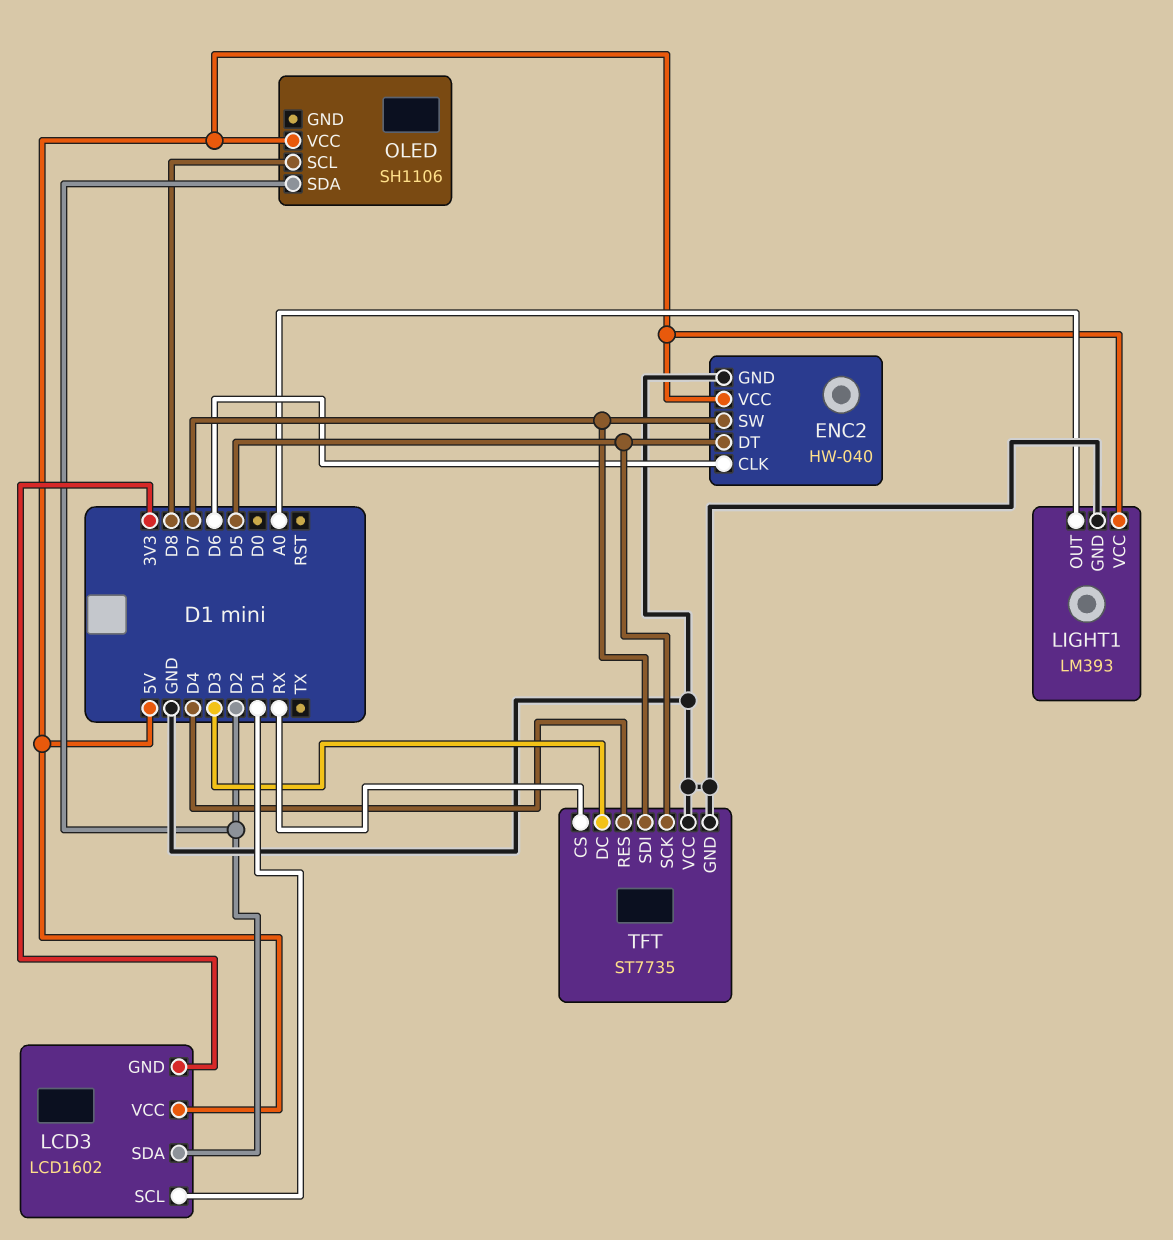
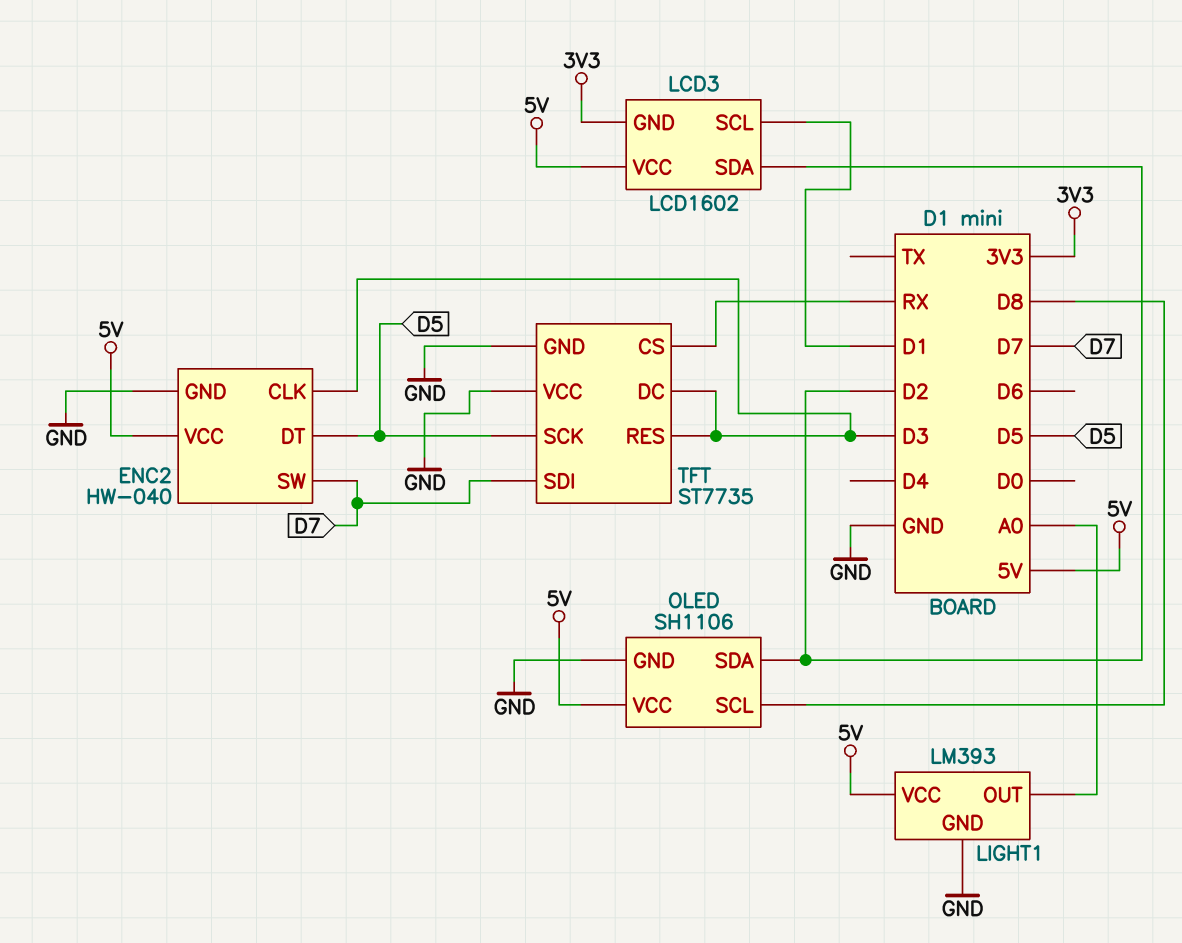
ENC2 pin CLK: D6 -> D3
OLED pin GND: none -> GND
TFT pin RES: D4 -> D3

